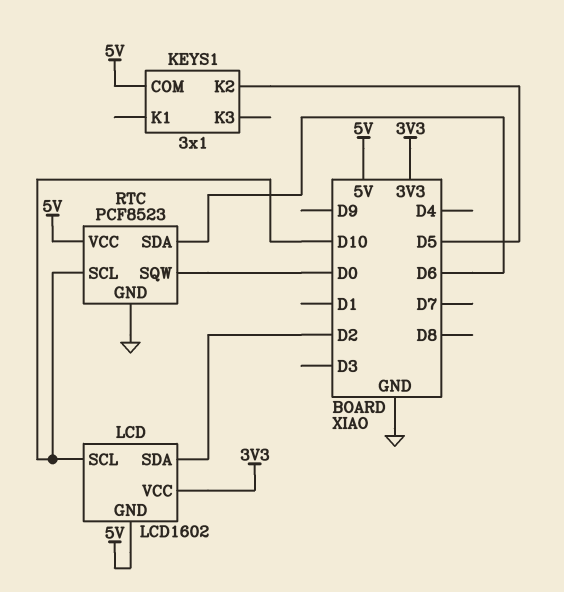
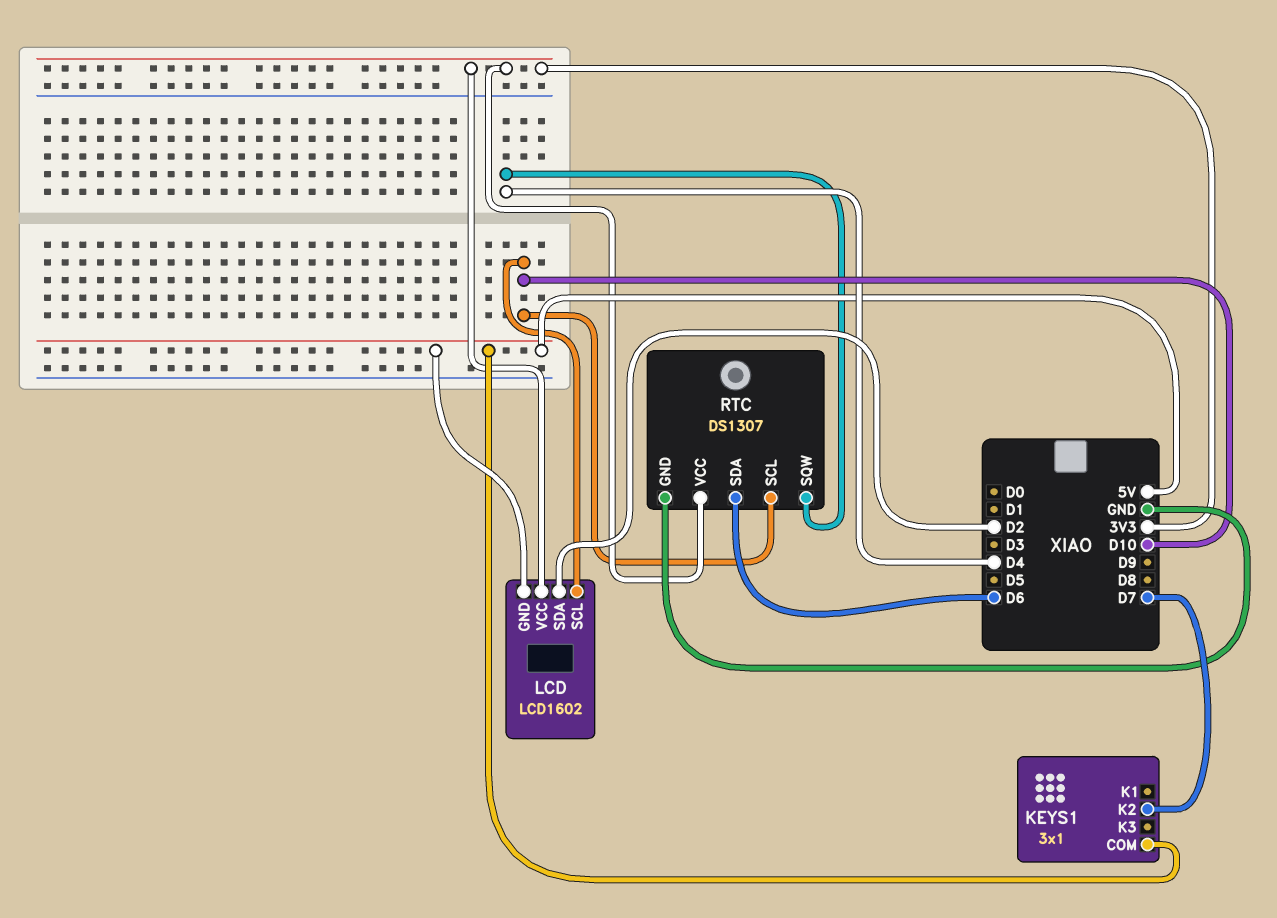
KEYS1 pin K2: D5 -> D7
RTC: PCF8523 -> DS1307
RTC pin SQW: D0 -> D4
RTC pin VCC: 5V -> 3V3

